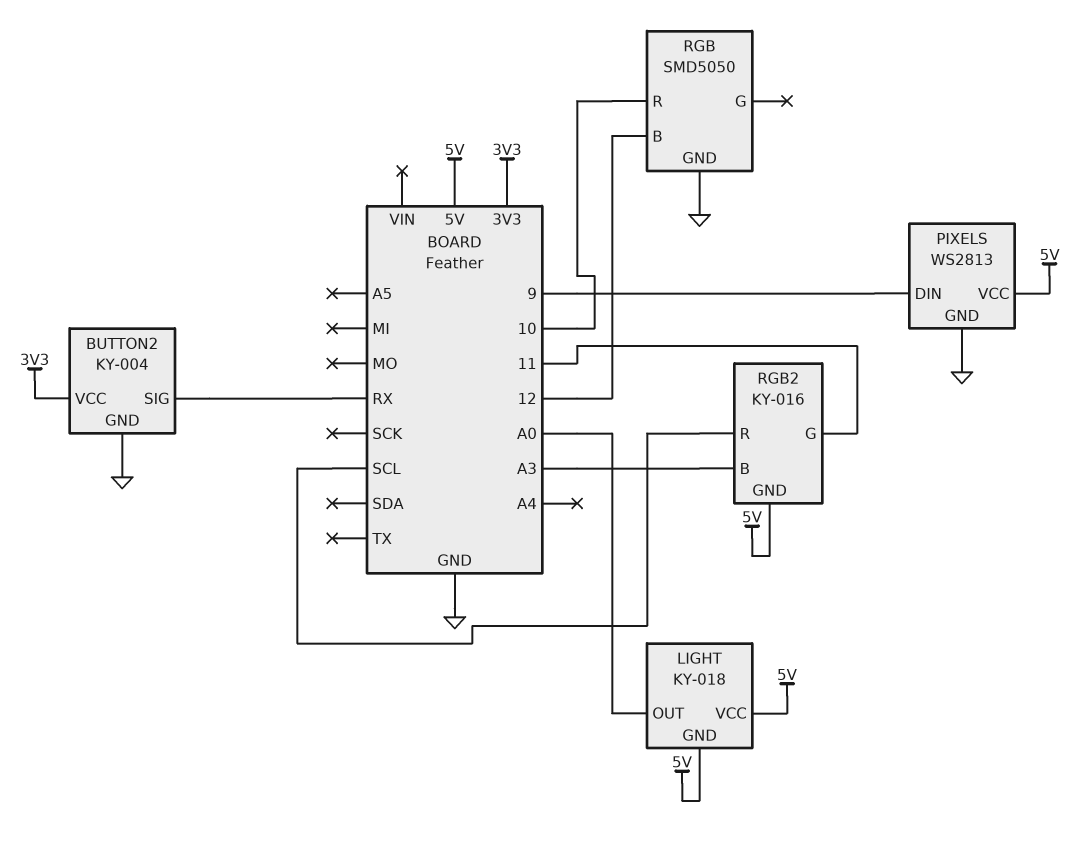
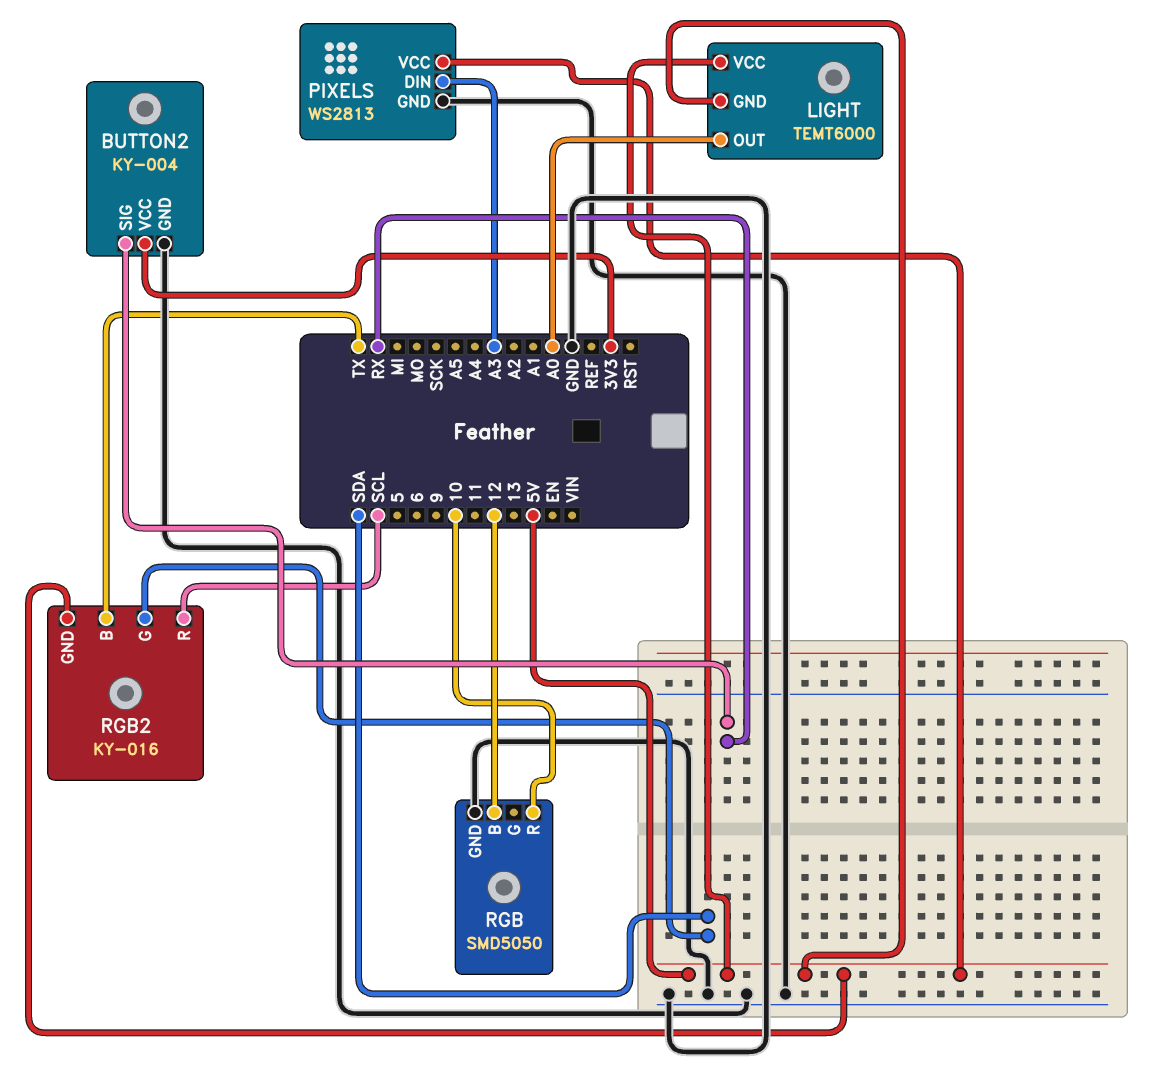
LIGHT: KY-018 -> TEMT6000
PIXELS pin DIN: 9 -> A3
RGB2 pin B: A3 -> TX
RGB2 pin G: 11 -> SDA

